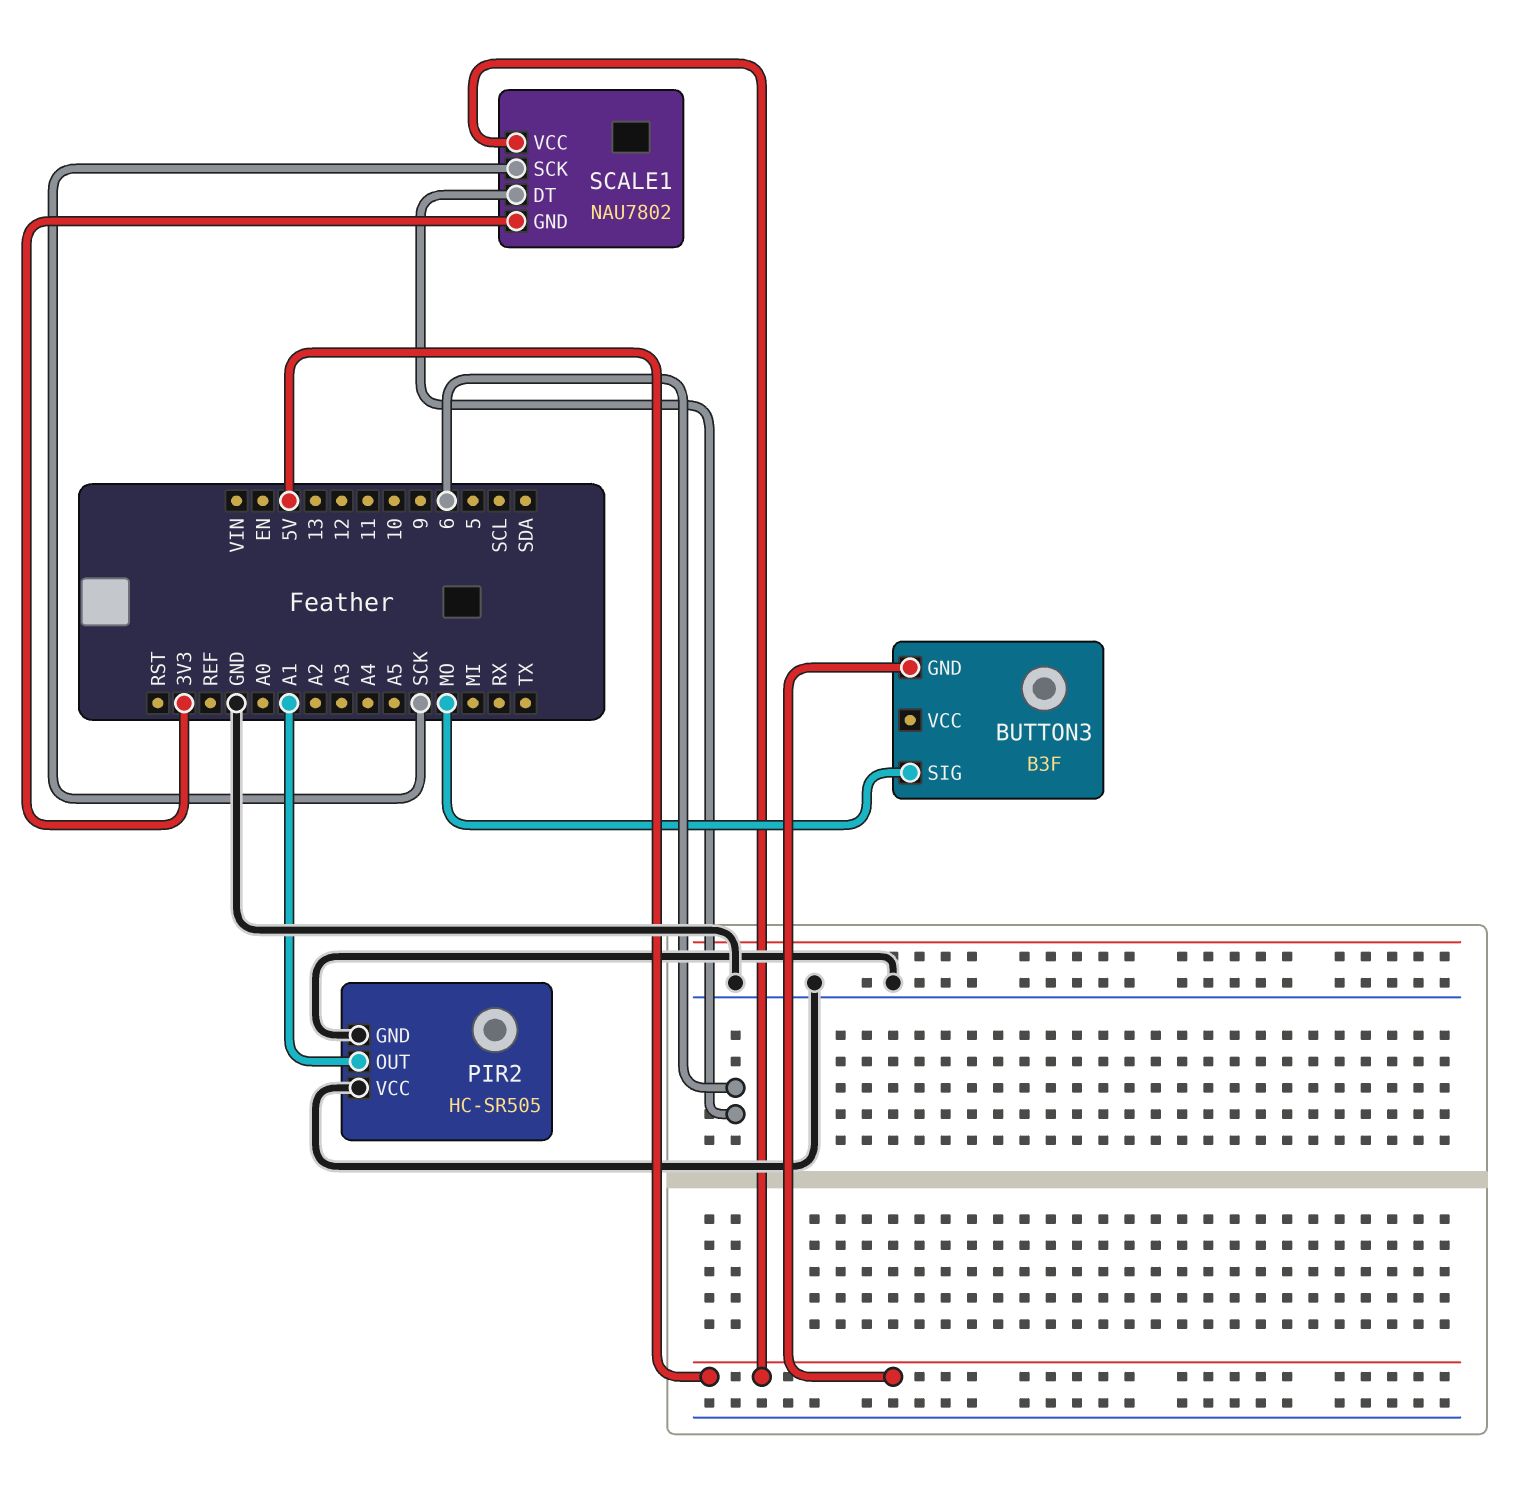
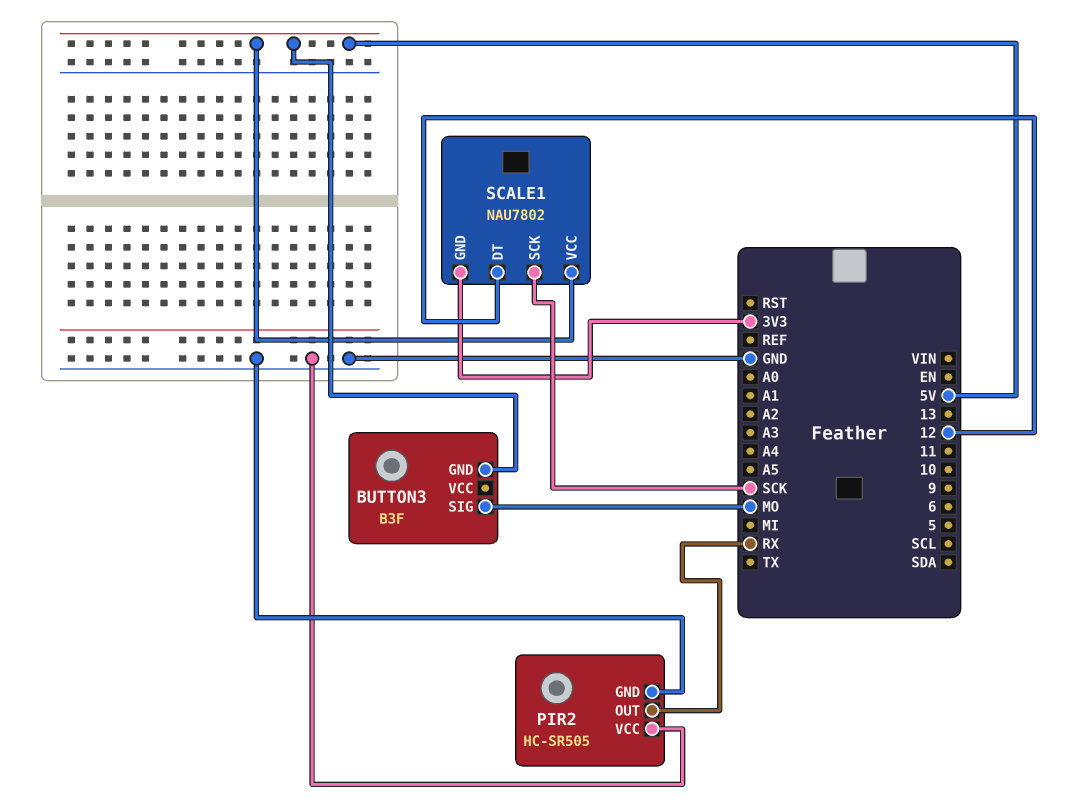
PIR2 pin OUT: A1 -> RX
SCALE1 pin DT: 6 -> 12

